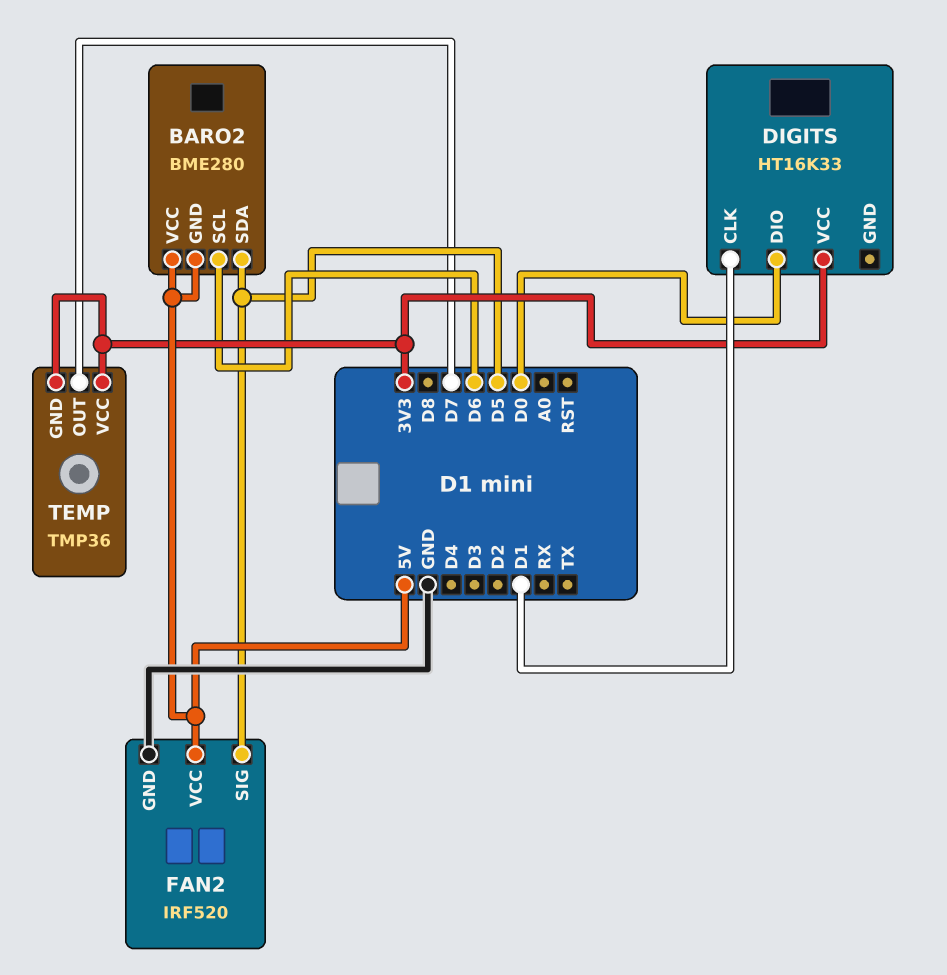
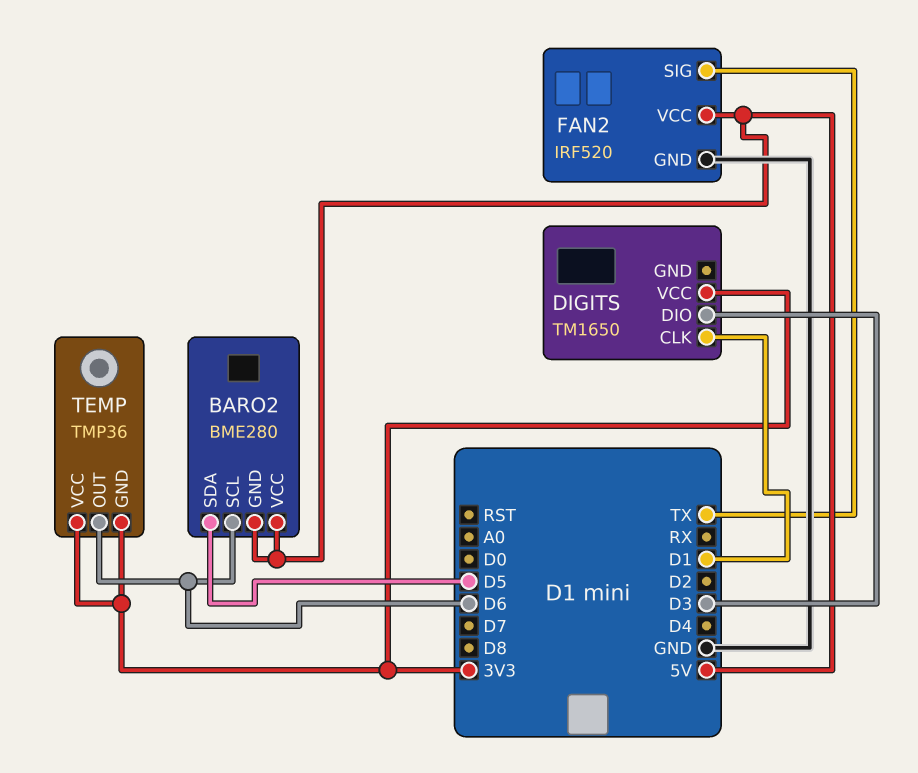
DIGITS: HT16K33 -> TM1650
DIGITS pin DIO: D0 -> D3
FAN2 pin SIG: D5 -> TX
TEMP pin OUT: D7 -> D6

